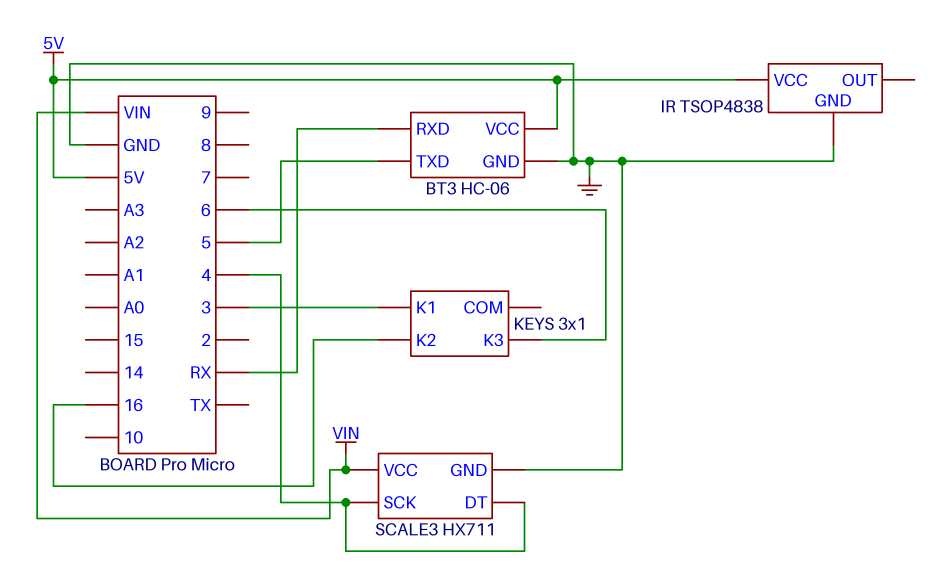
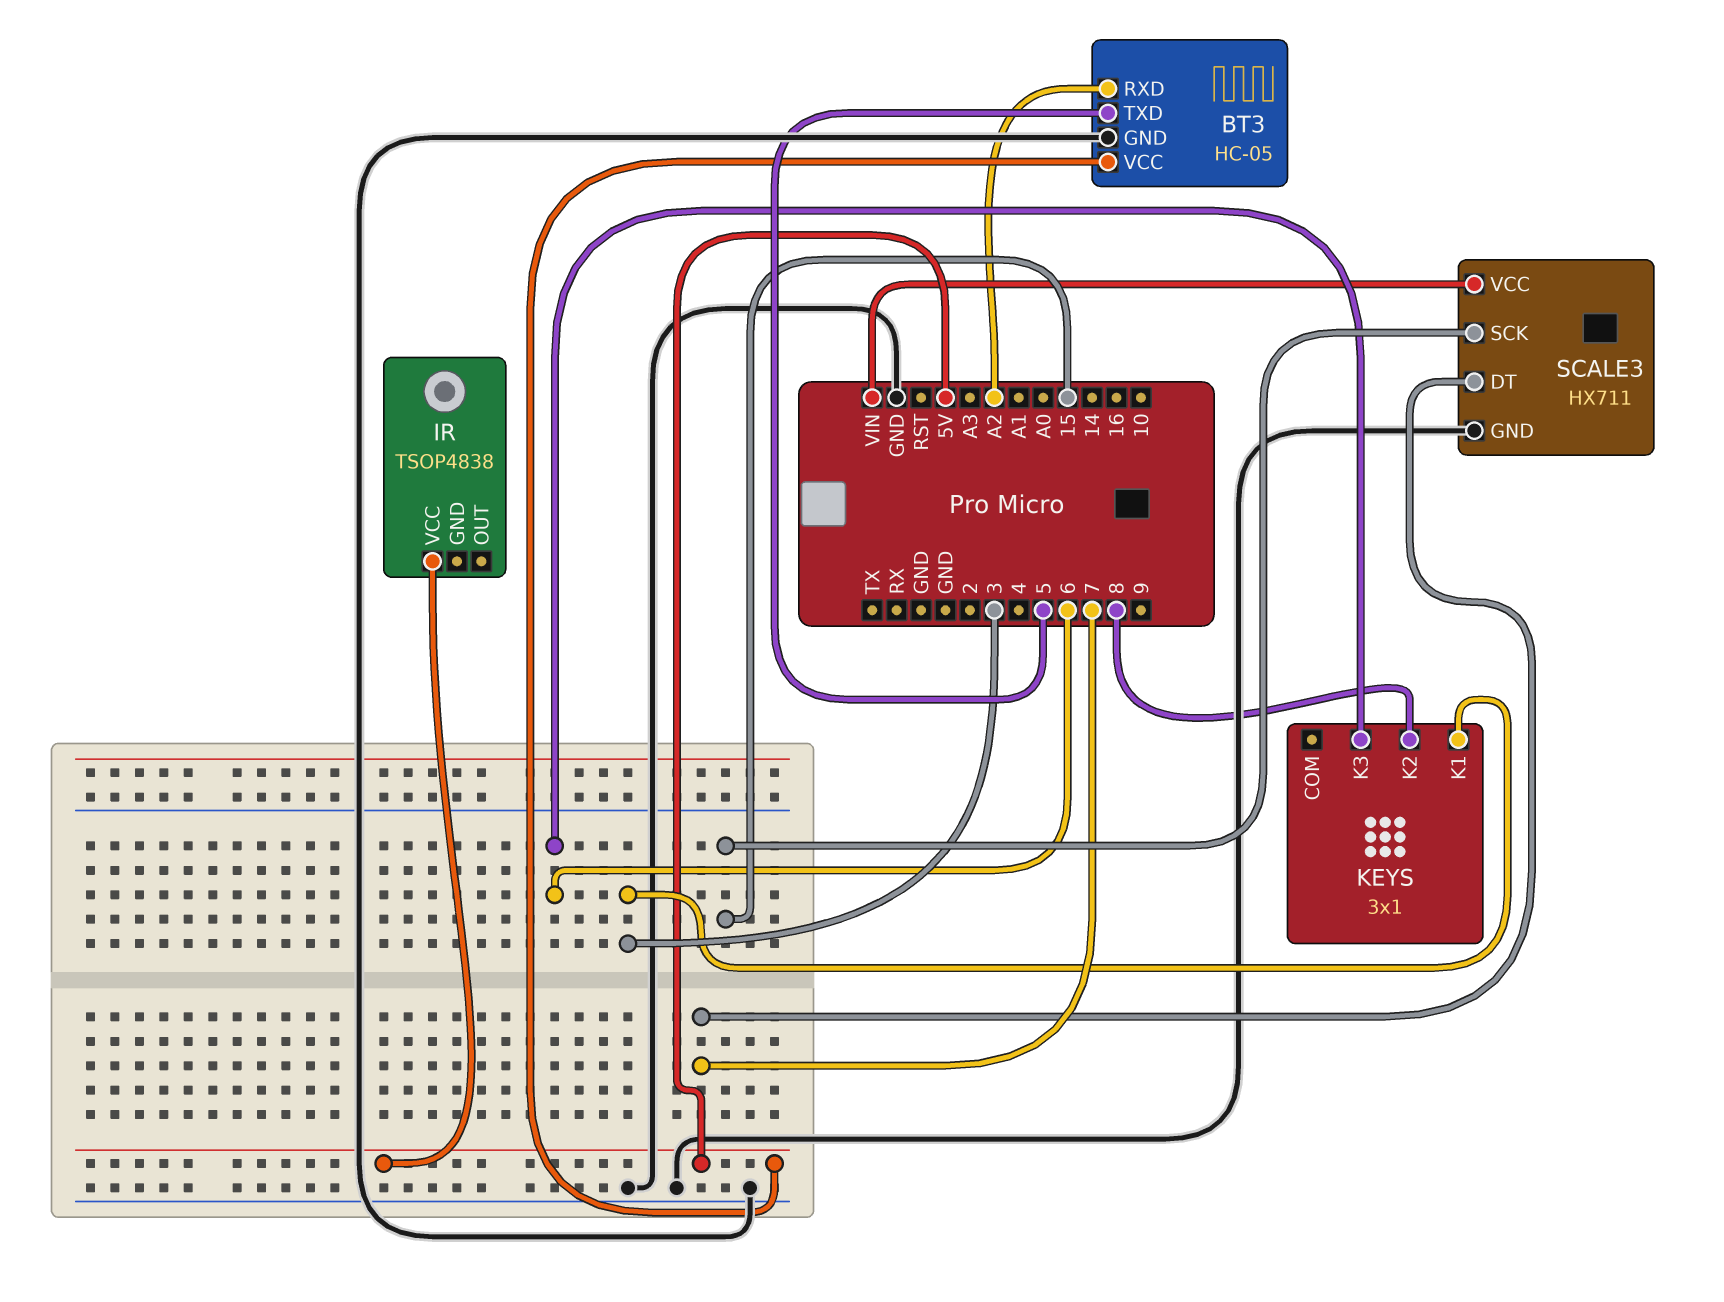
BT3: HC-06 -> HC-05
BT3 pin RXD: RX -> A2
IR pin GND: GND -> none
KEYS pin K2: 16 -> 8
SCALE3 pin DT: 4 -> 7
SCALE3 pin SCK: 4 -> 15

